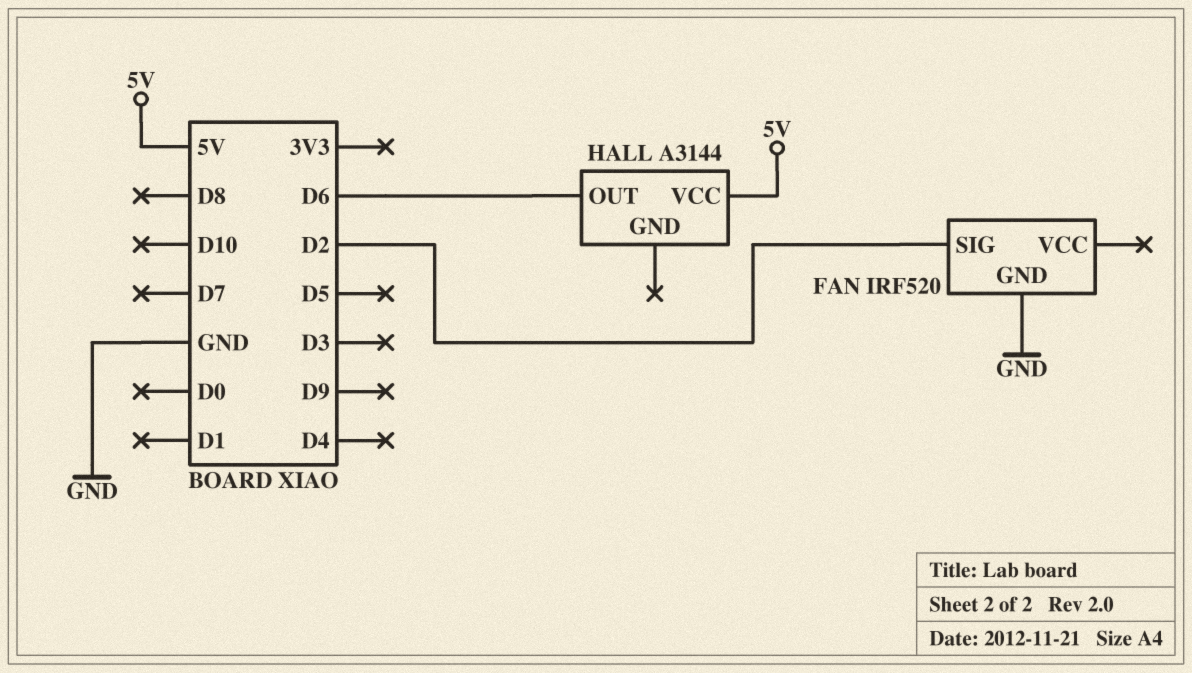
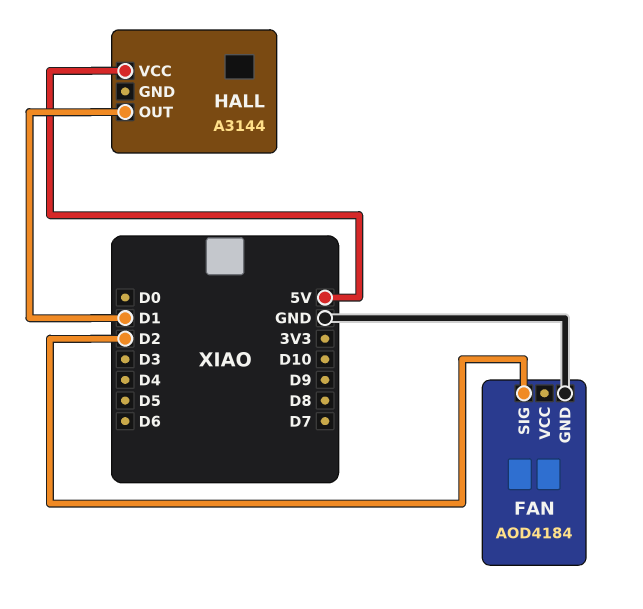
FAN: IRF520 -> AOD4184
HALL pin OUT: D6 -> D1

